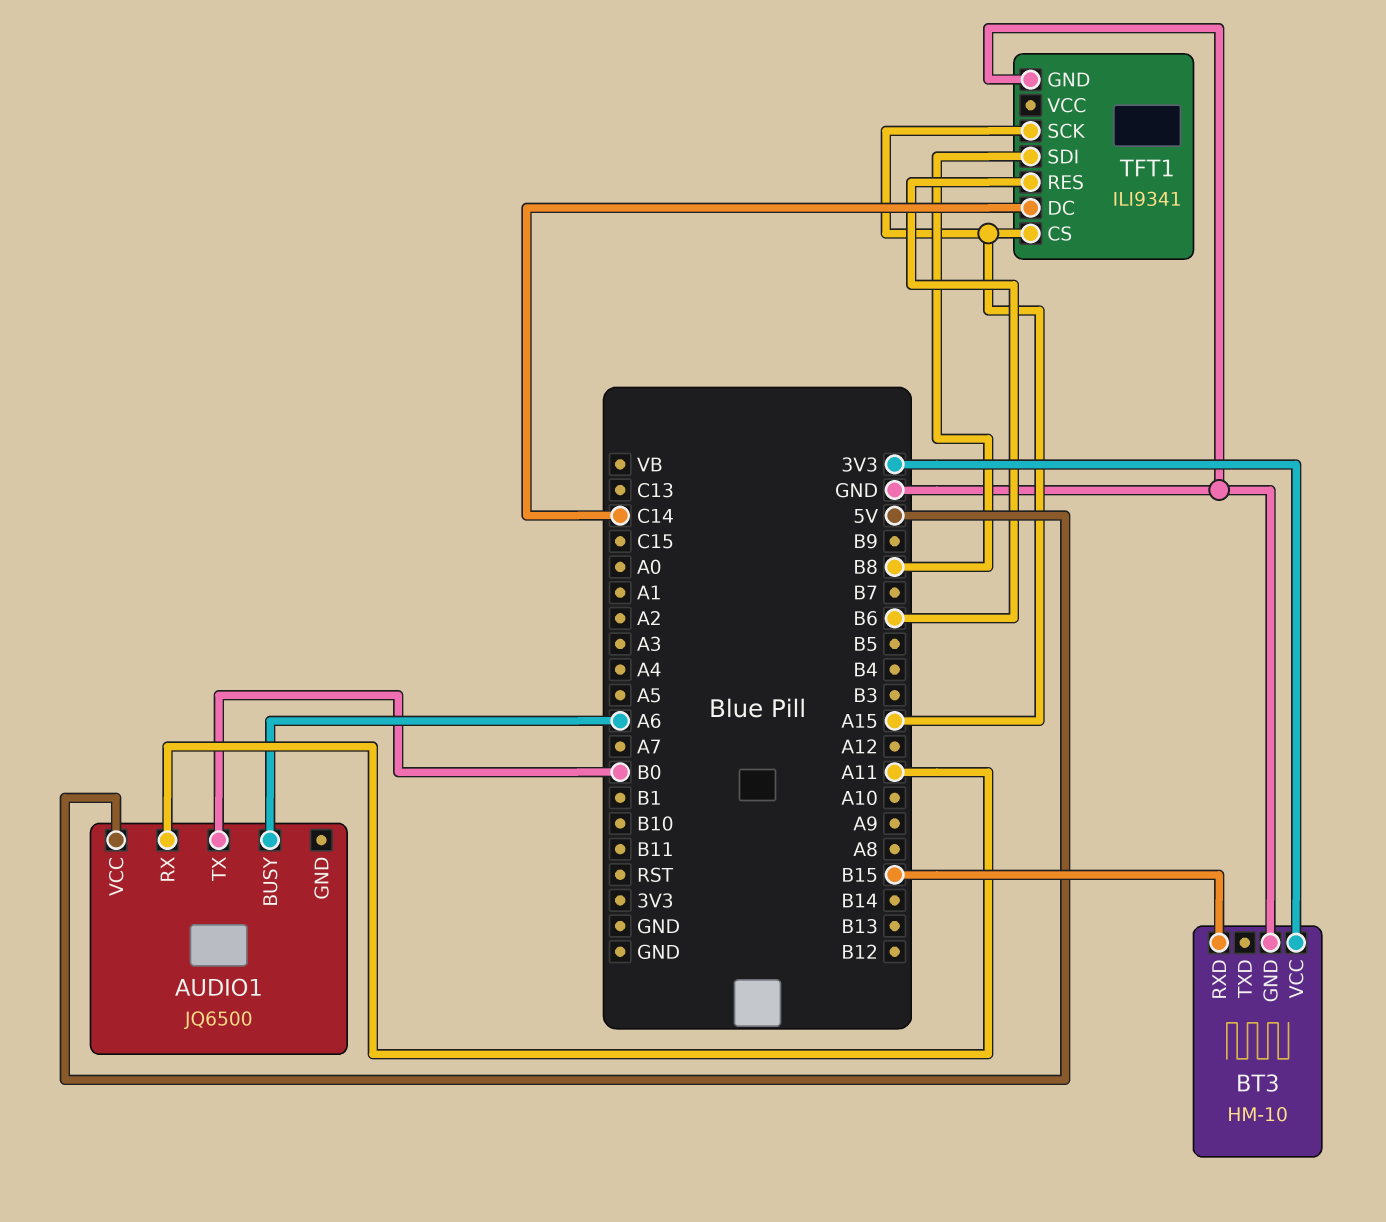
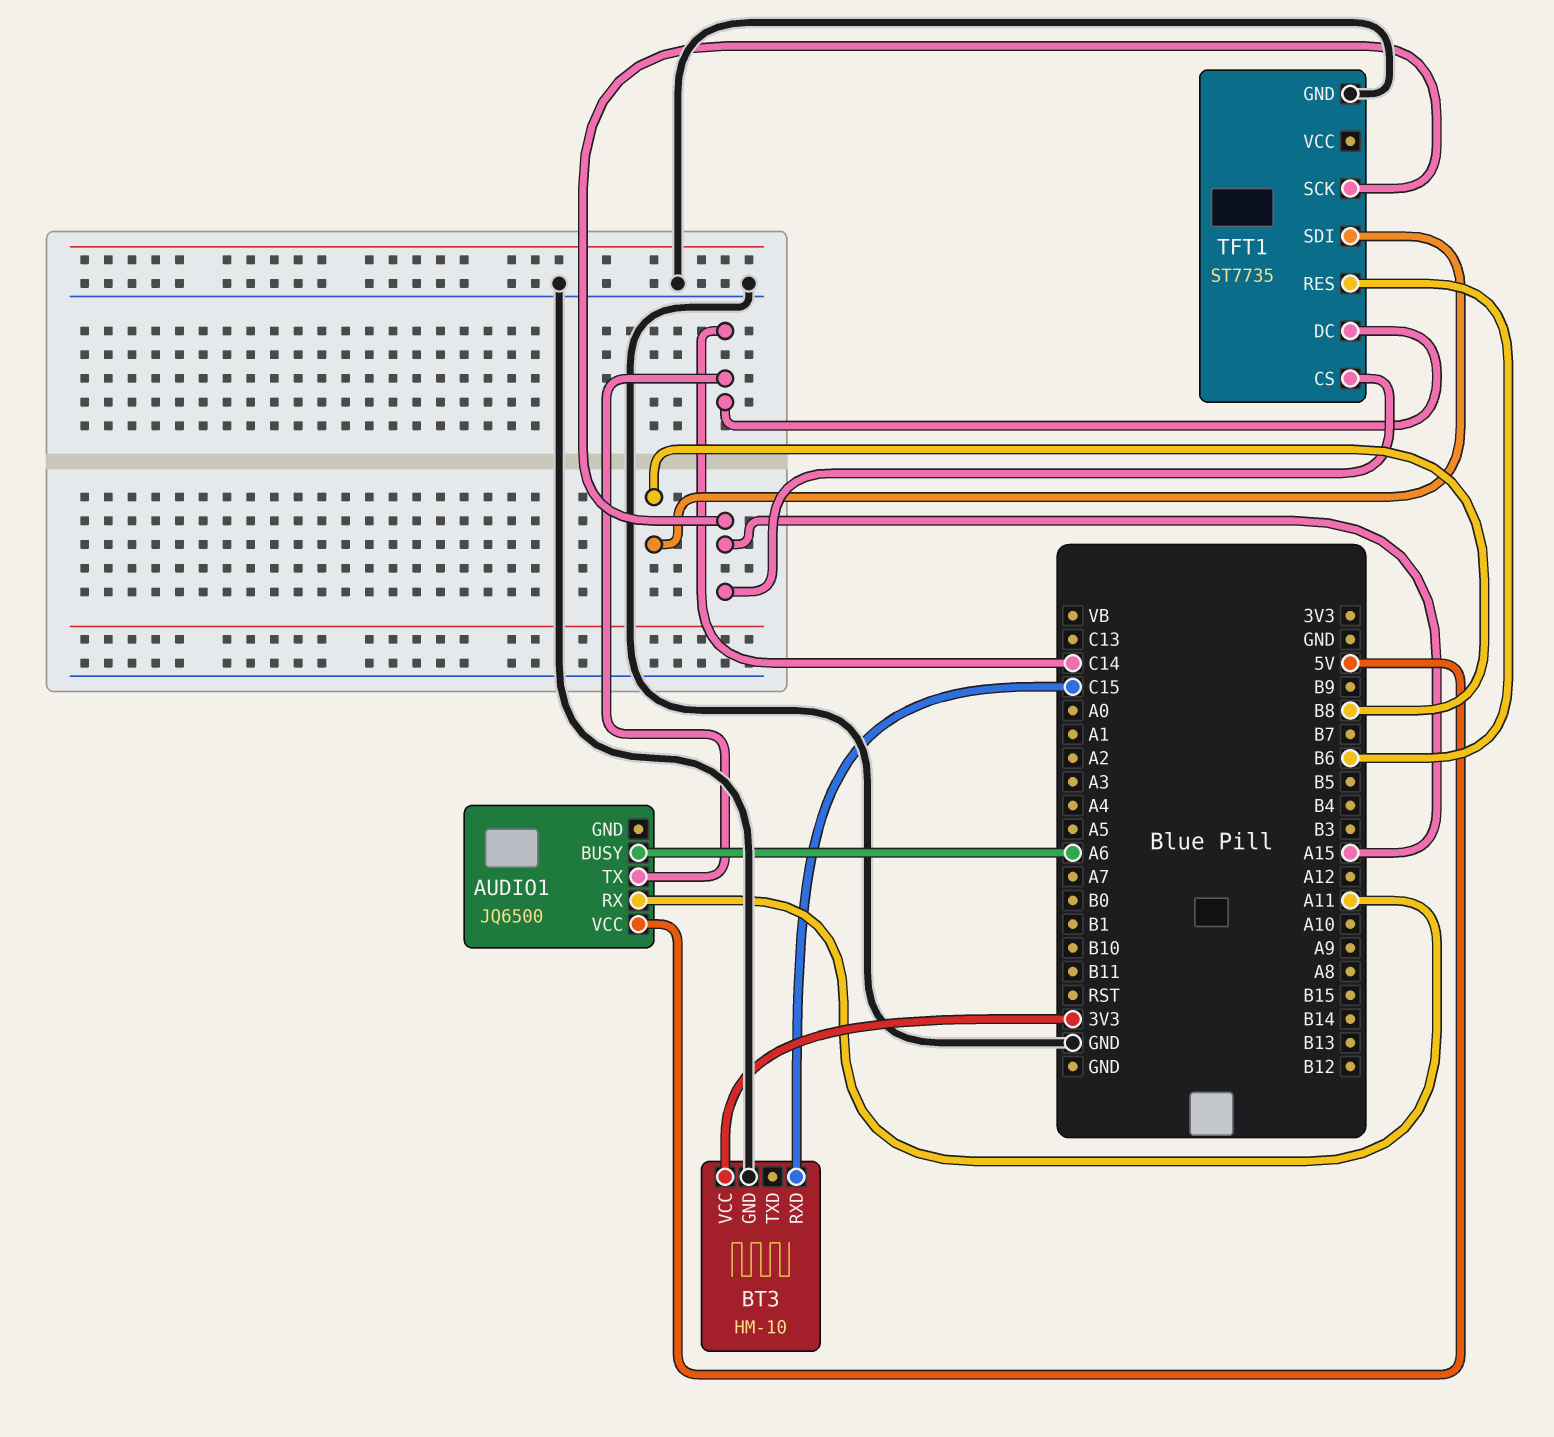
AUDIO1 pin TX: B0 -> C14
BT3 pin RXD: B15 -> C15
TFT1: ILI9341 -> ST7735

